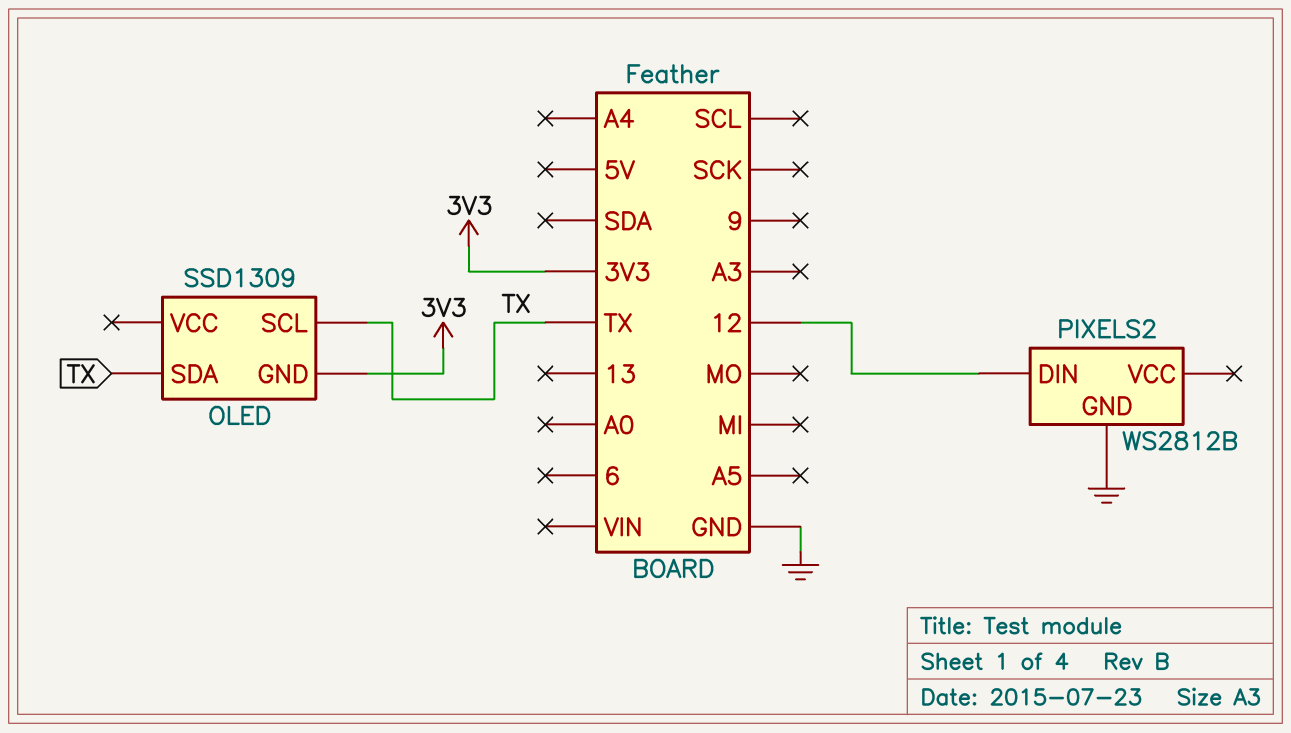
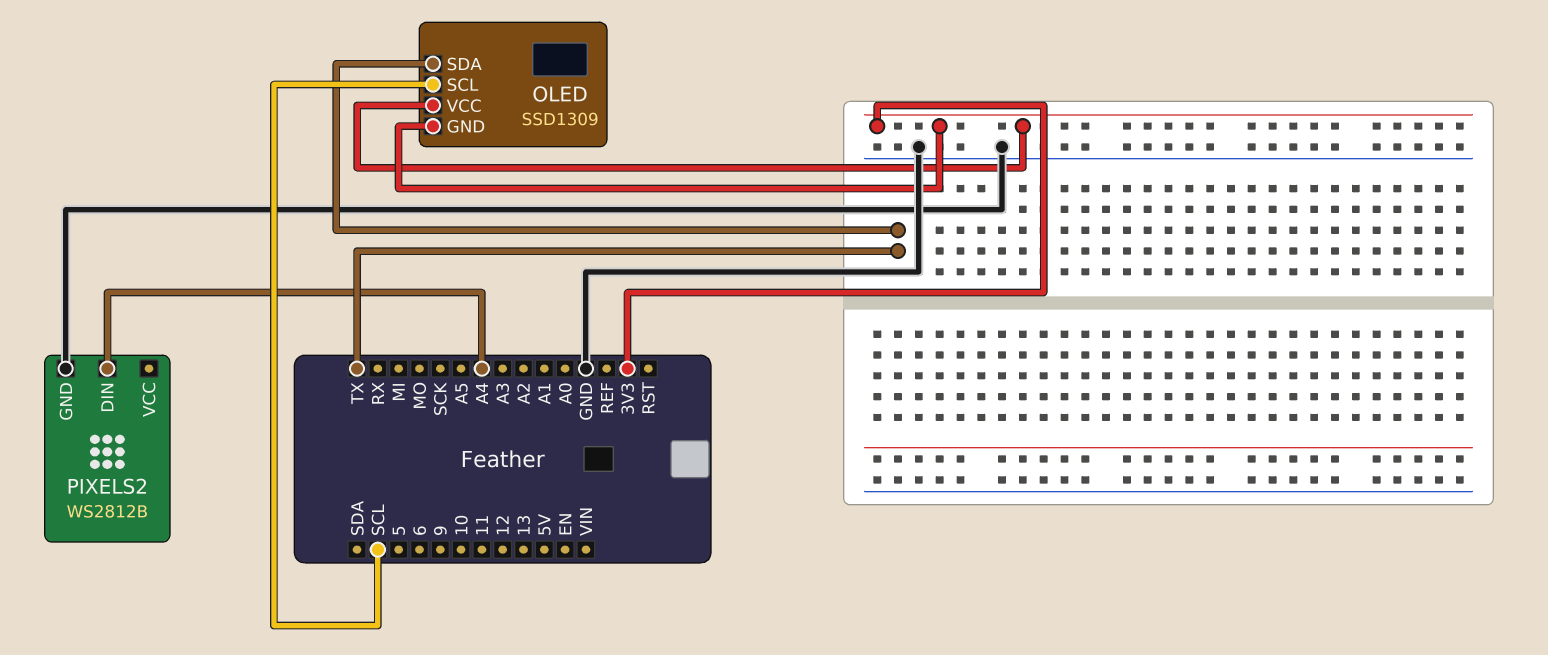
OLED pin SCL: TX -> SCL
OLED pin VCC: none -> 3V3
PIXELS2 pin DIN: 12 -> A4

